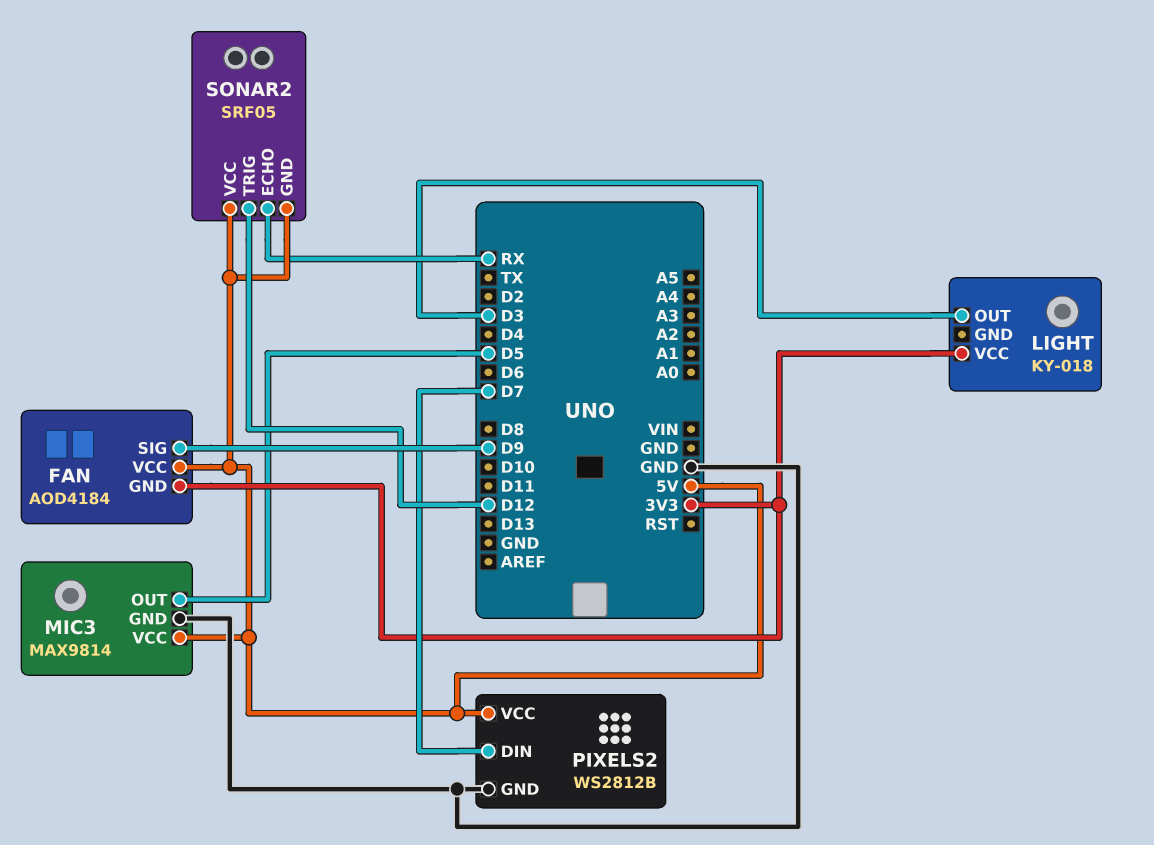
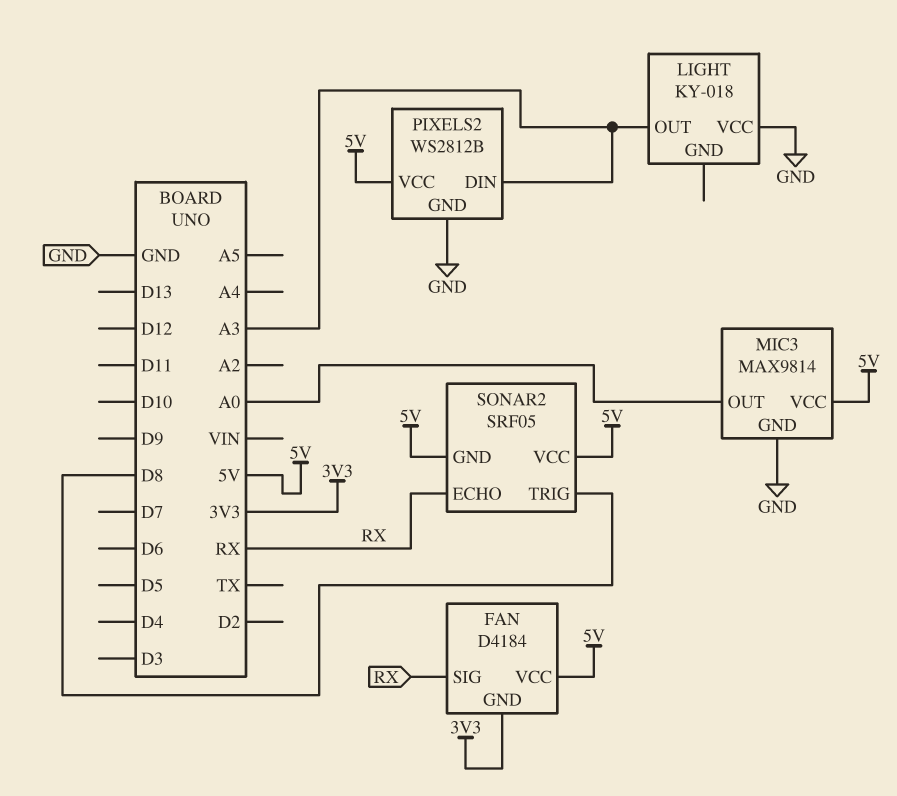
FAN: AOD4184 -> D4184
FAN pin SIG: D9 -> RX
LIGHT pin OUT: D3 -> A3
LIGHT pin VCC: 3V3 -> GND
MIC3 pin OUT: D5 -> A0
PIXELS2 pin DIN: D7 -> A3
SONAR2 pin TRIG: D12 -> D8

